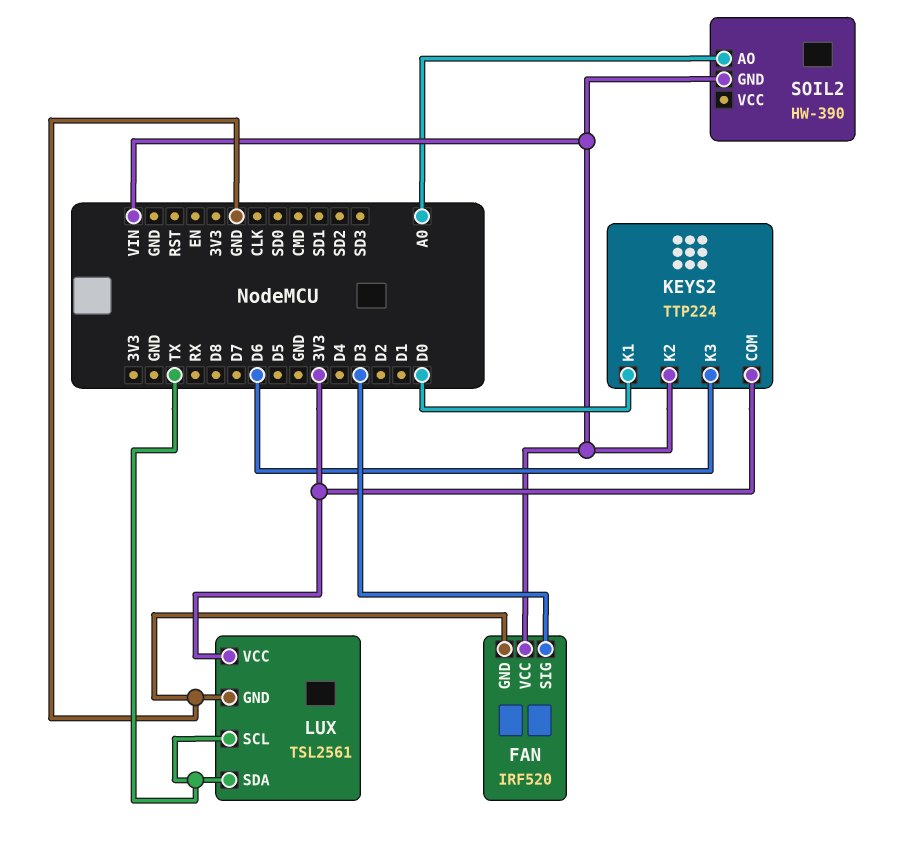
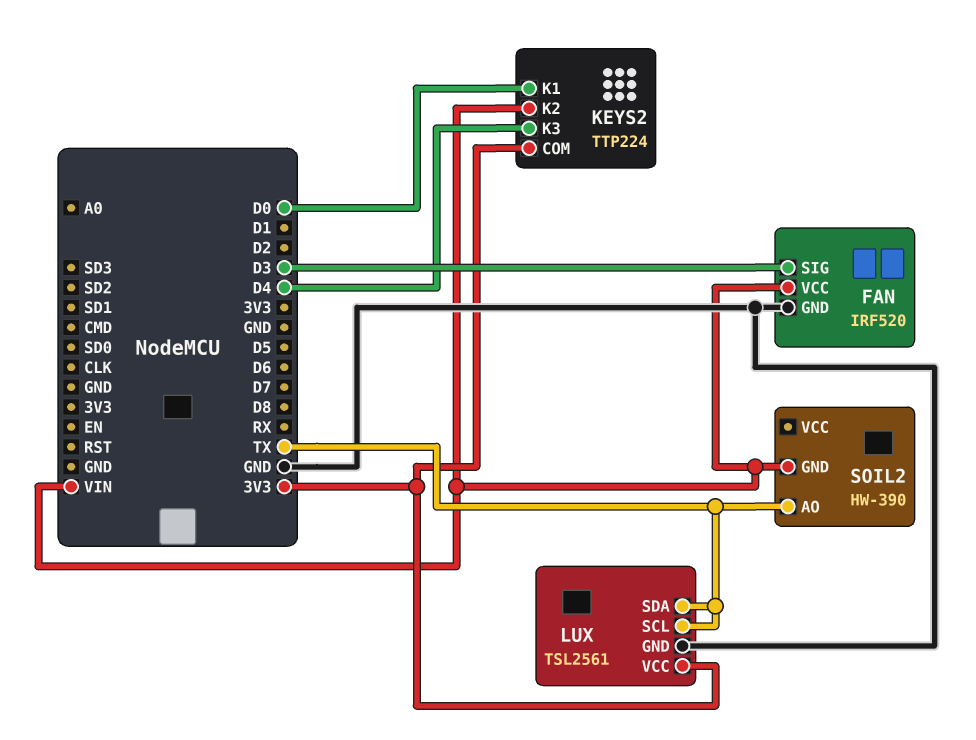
KEYS2 pin K3: D6 -> D4
SOIL2 pin AO: A0 -> TX

